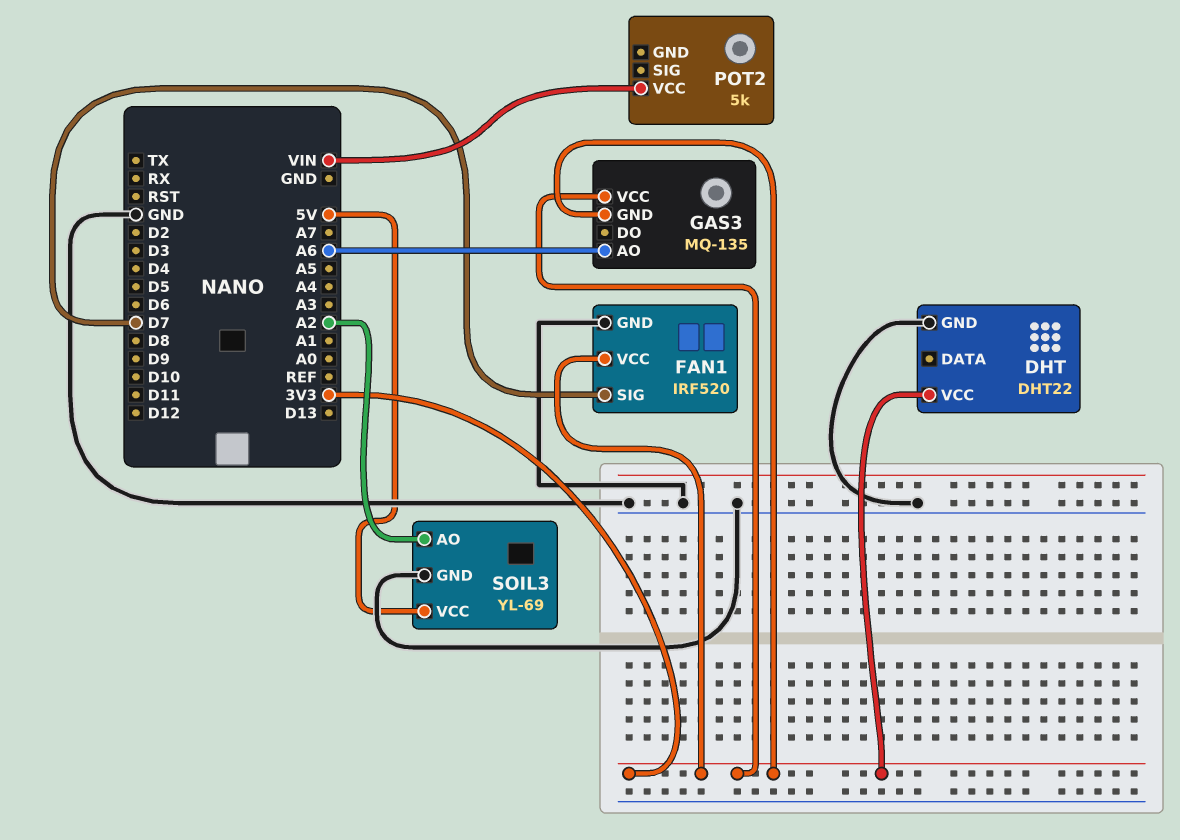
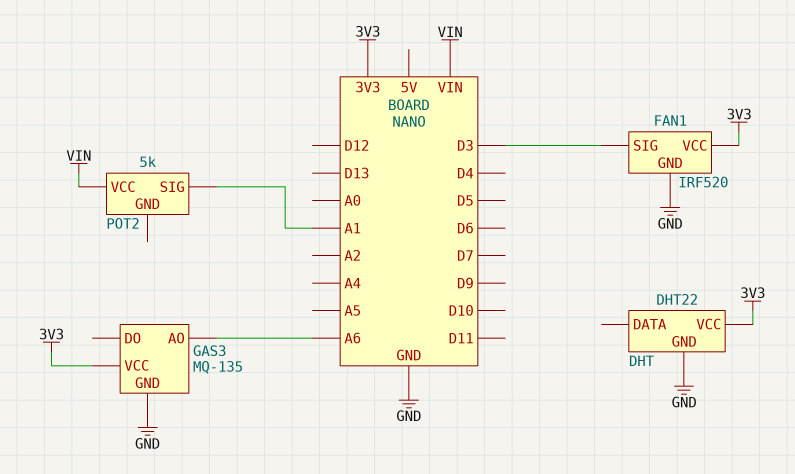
FAN1 pin SIG: D7 -> D3
GAS3 pin GND: 3V3 -> GND
POT2 pin SIG: none -> A1
SOIL3: YL-69 -> none
SOIL3 pin AO: A2 -> none
SOIL3 pin GND: GND -> none
SOIL3 pin VCC: 5V -> none

